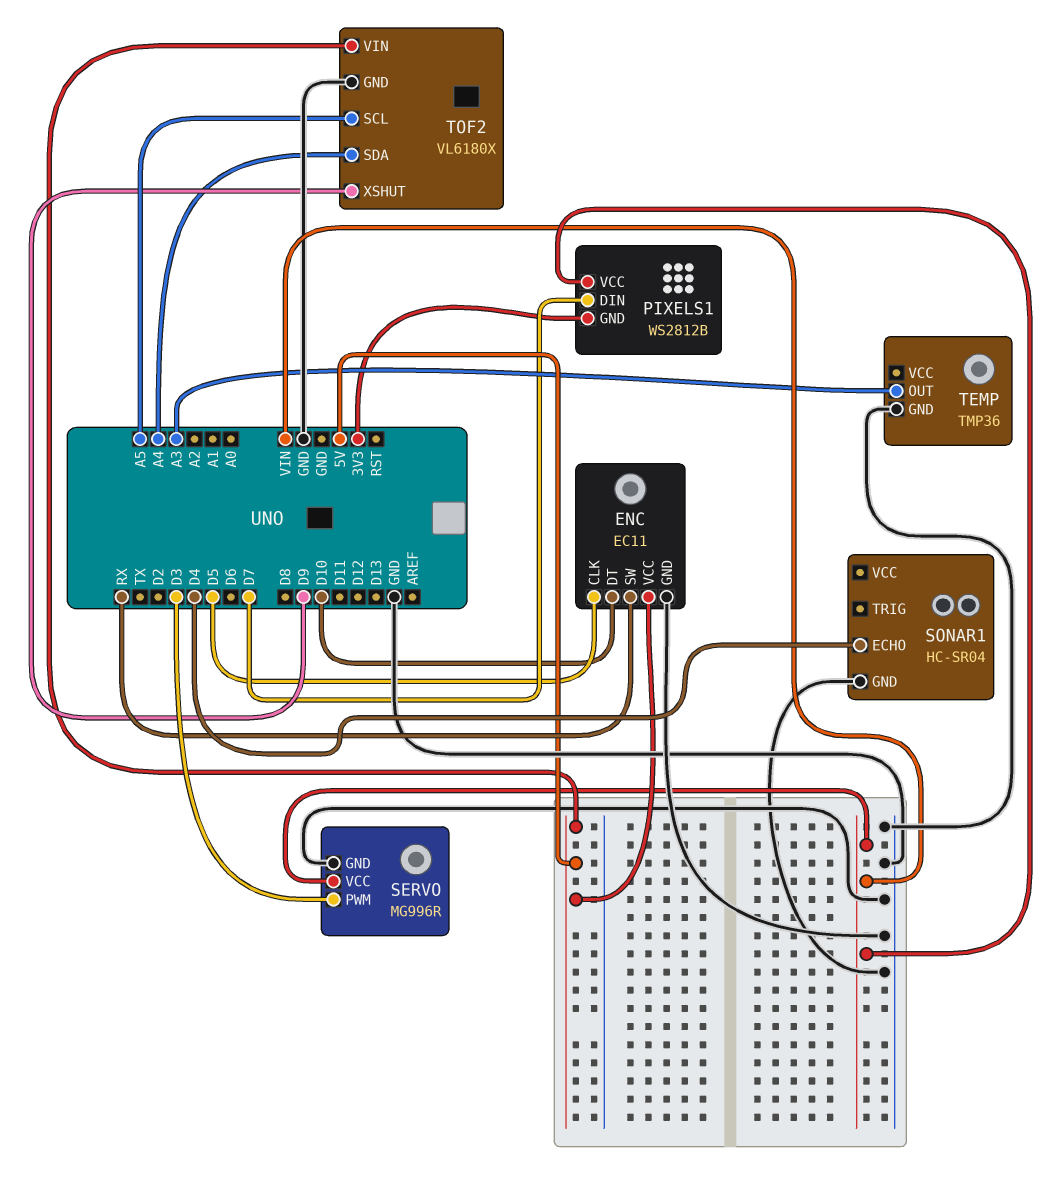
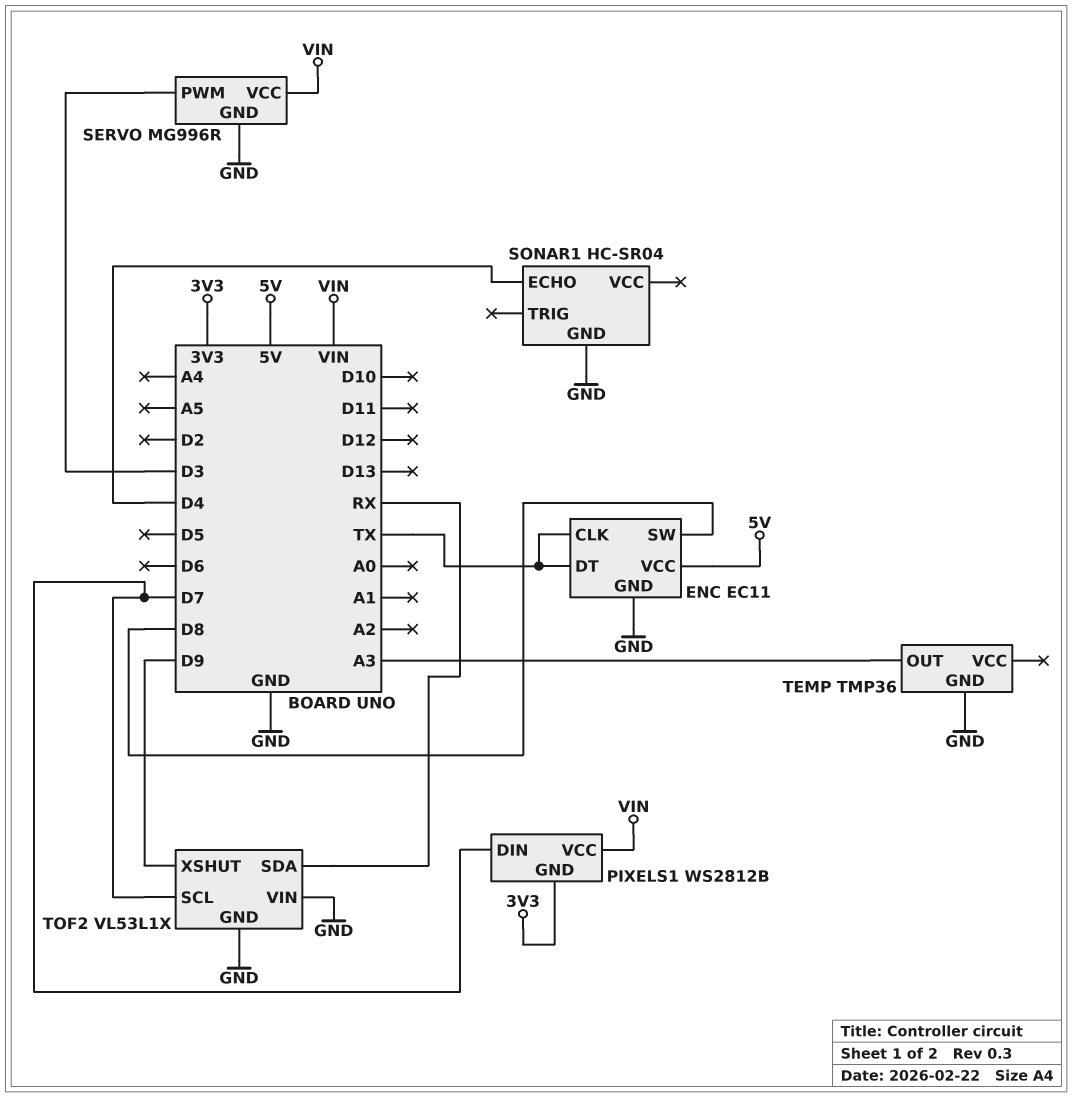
ENC pin CLK: D5 -> TX
ENC pin DT: D10 -> TX
ENC pin SW: RX -> D8
TOF2: VL6180X -> VL53L1X
TOF2 pin SCL: A5 -> D7
TOF2 pin SDA: A4 -> RX
TOF2 pin VIN: 5V -> GND

